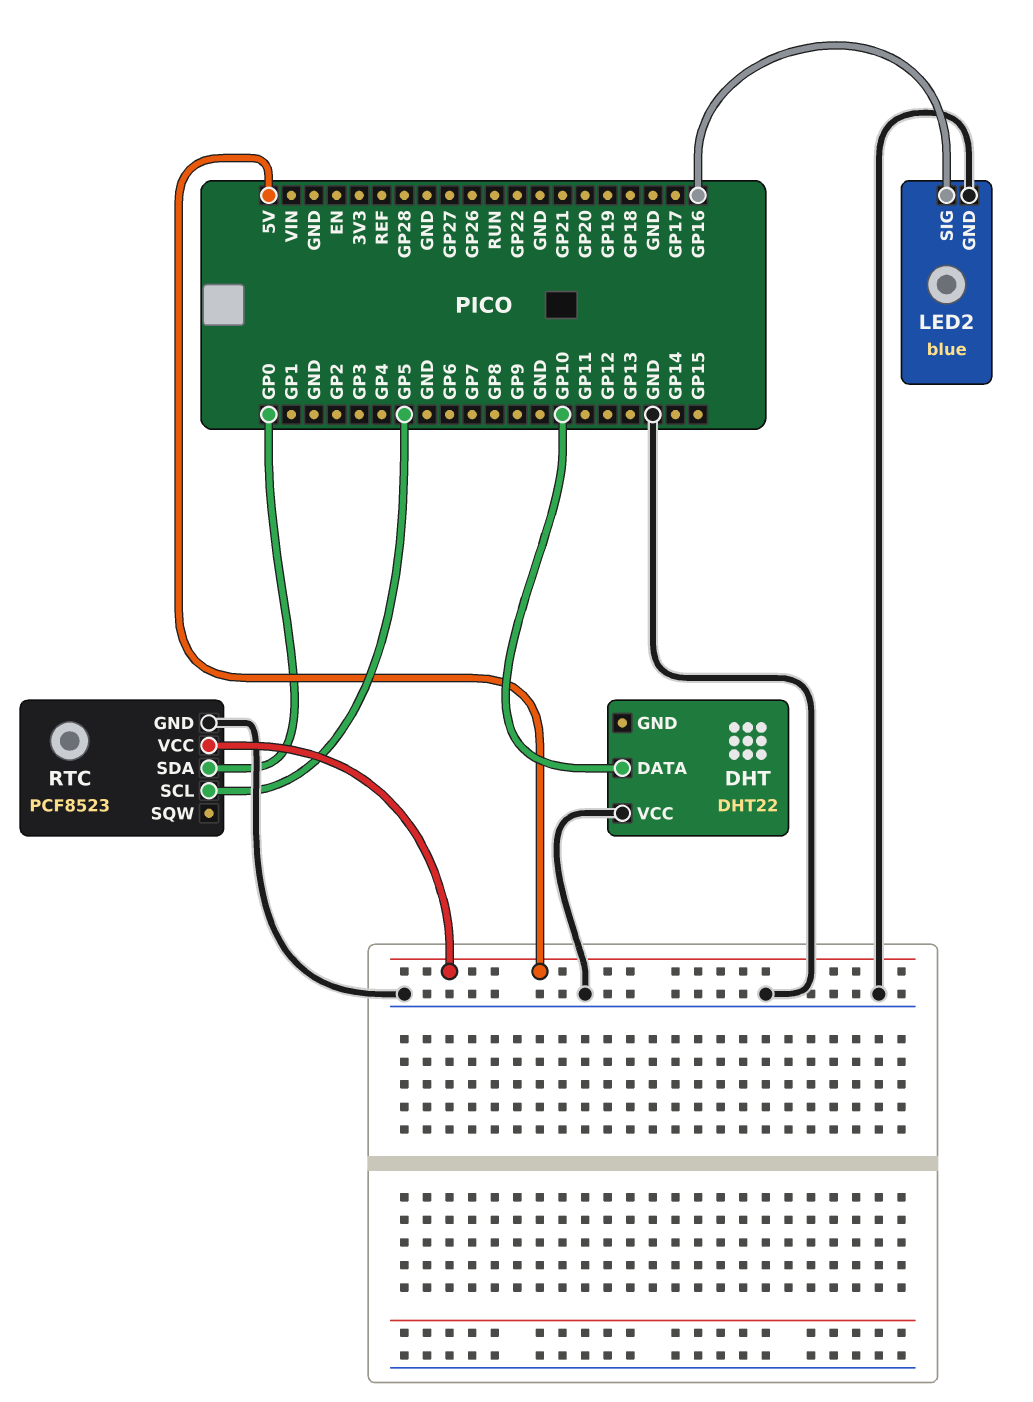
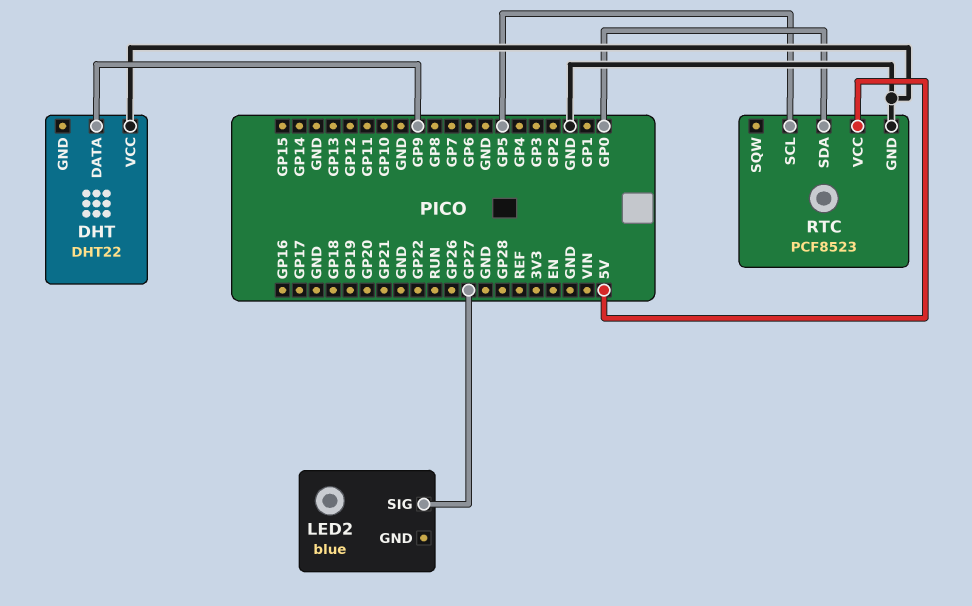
DHT pin DATA: GP10 -> GP9
LED2 pin GND: GND -> none
LED2 pin SIG: GP16 -> GP27

